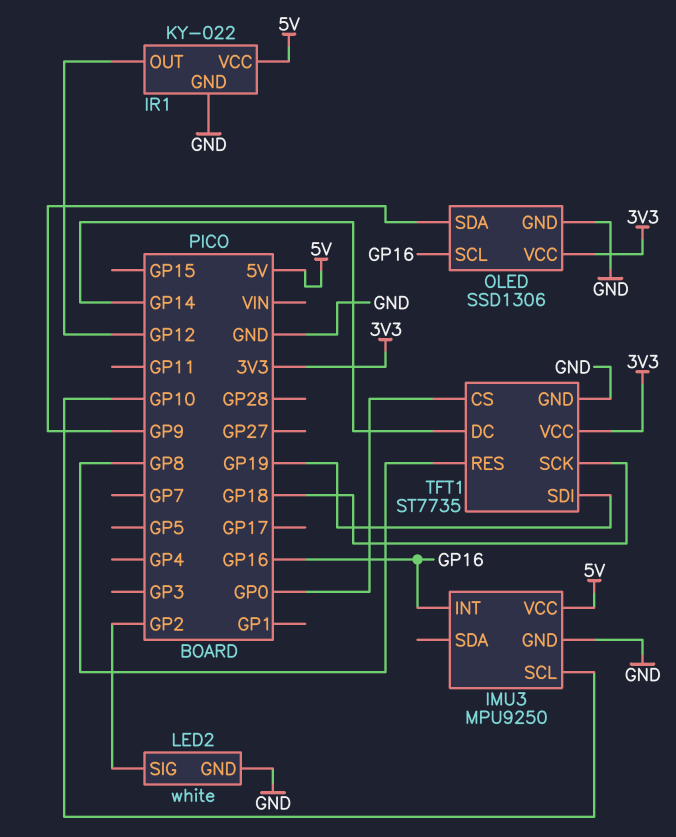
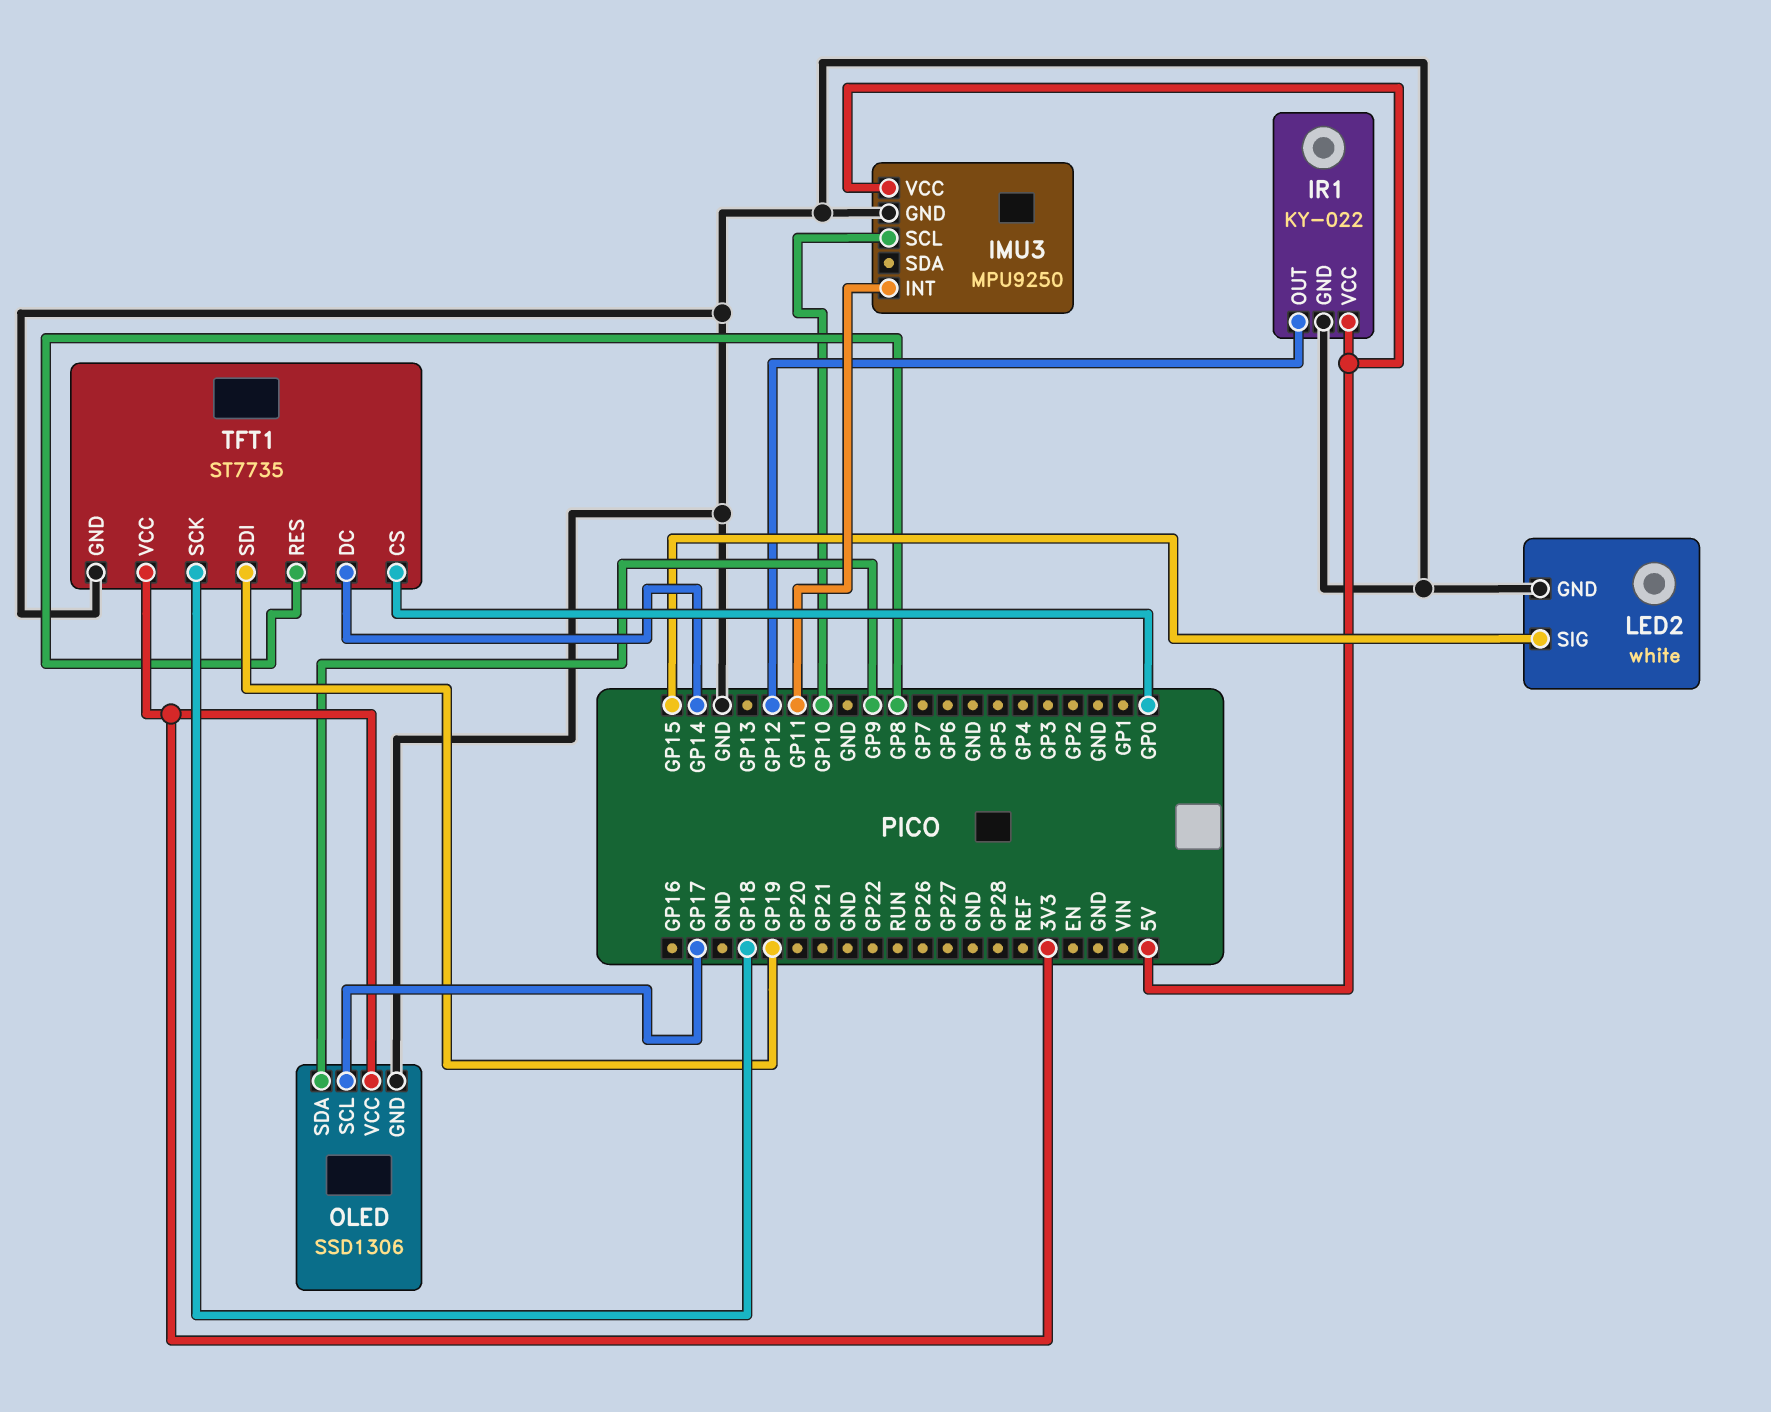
IMU3 pin INT: GP16 -> GP11
LED2 pin SIG: GP2 -> GP15
OLED pin SCL: GP16 -> GP17

